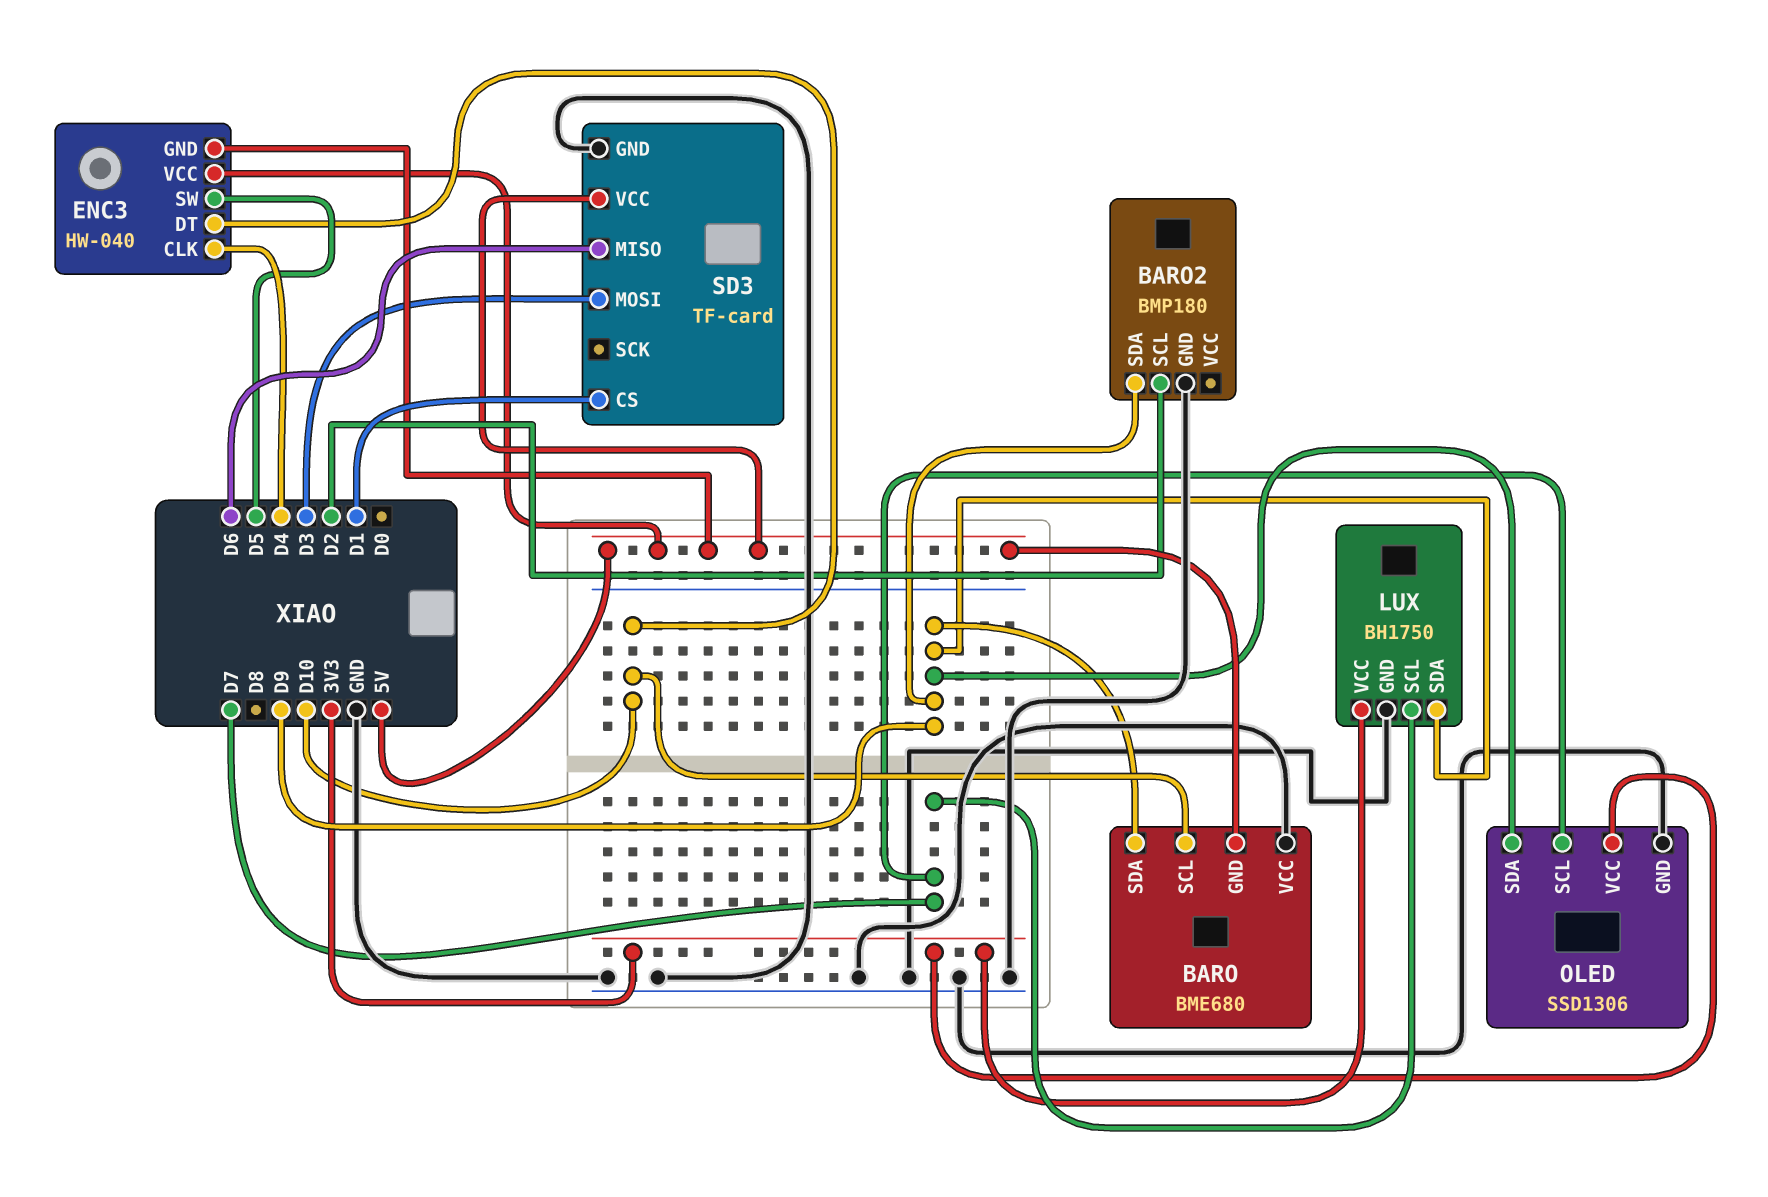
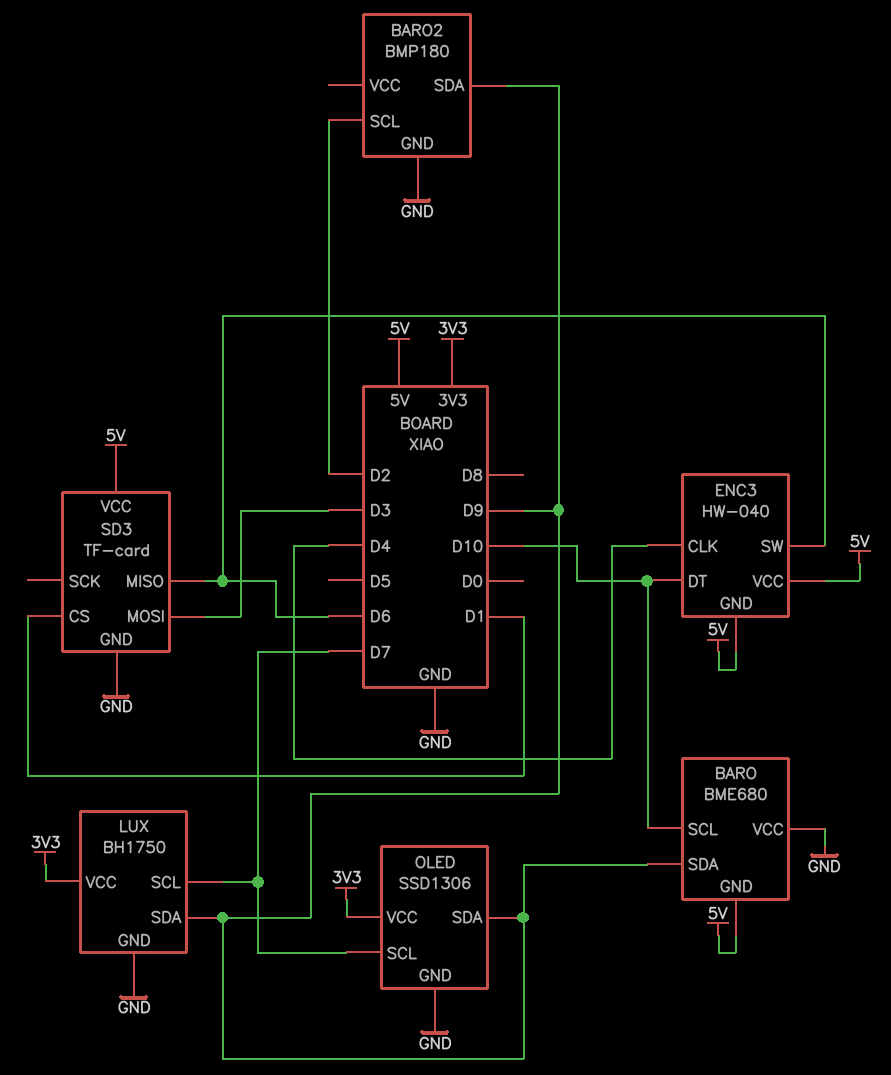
ENC3 pin SW: D5 -> D6

